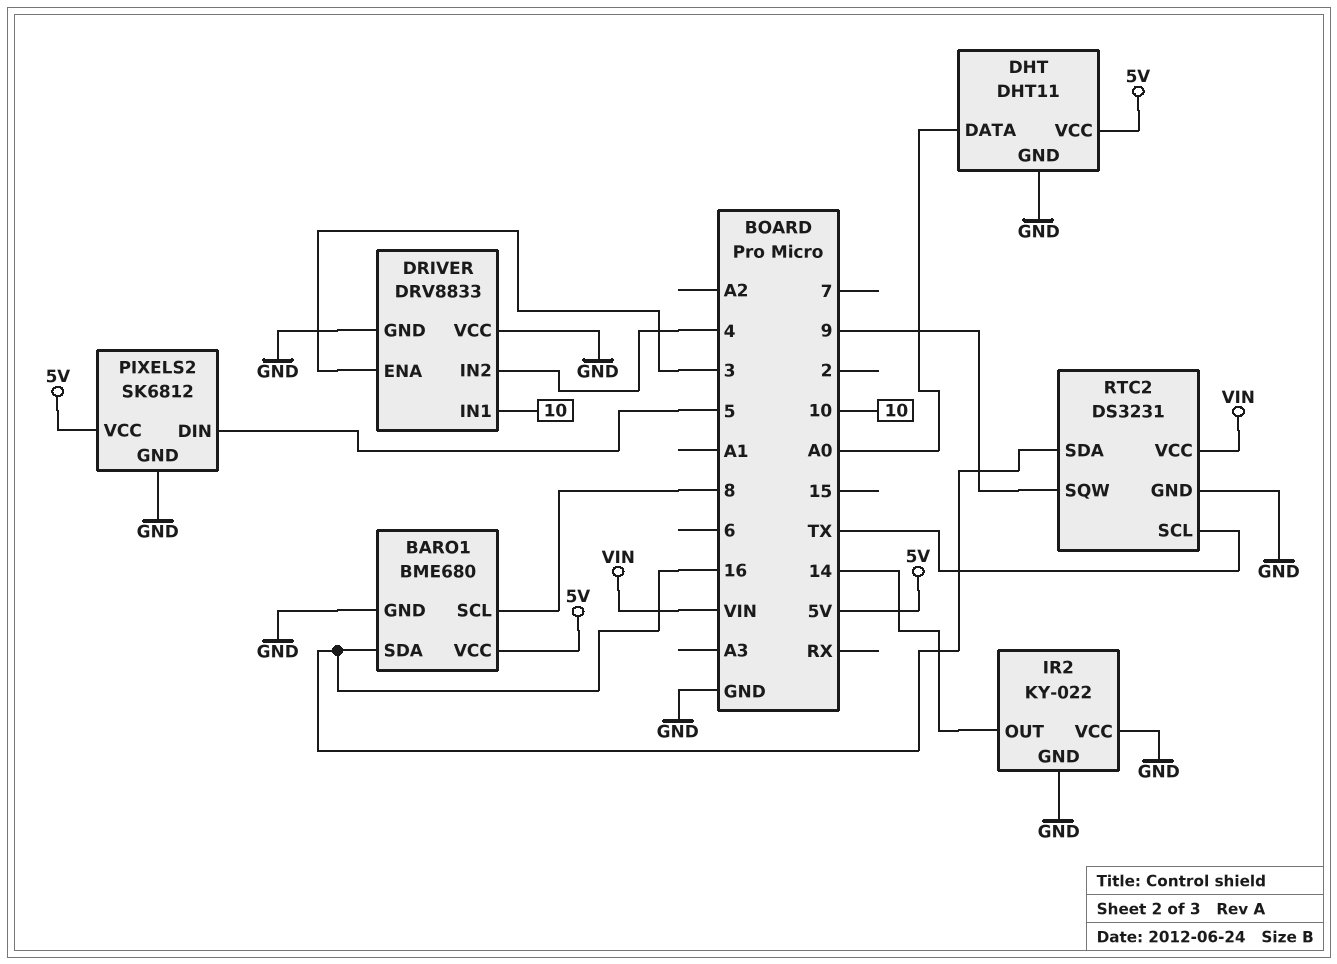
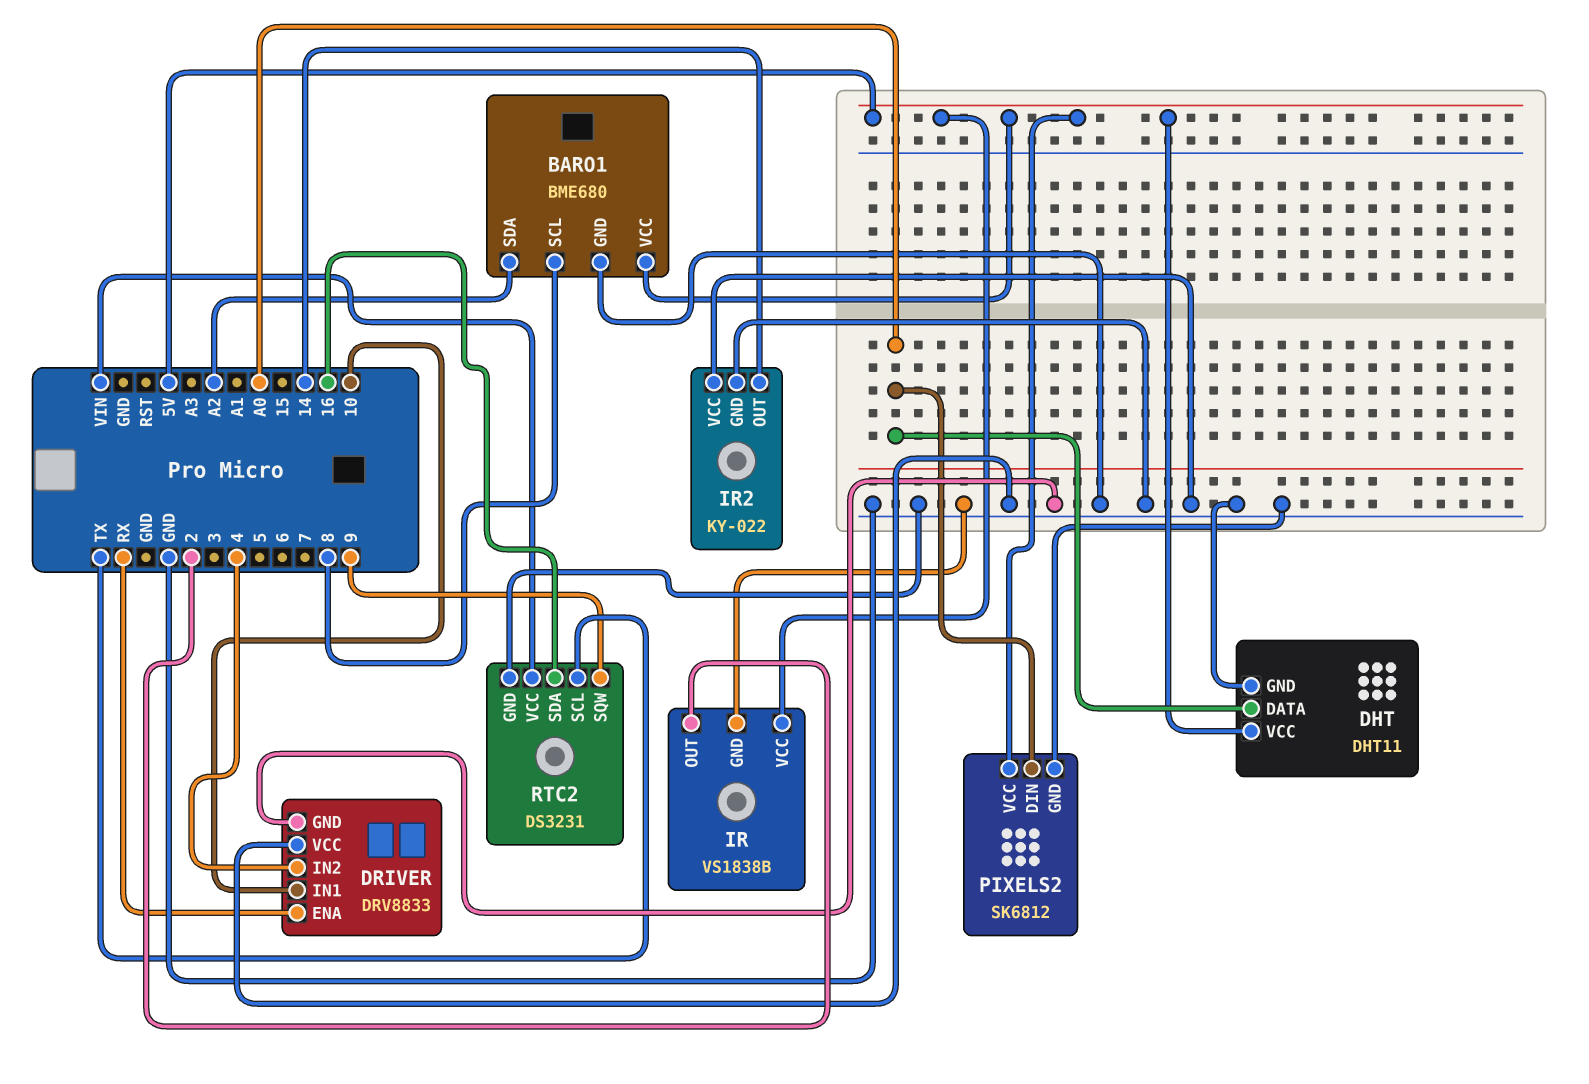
BARO1 pin SDA: 16 -> A2
DRIVER pin ENA: 3 -> RX
IR: none -> VS1838B
IR pin GND: none -> GND
IR pin OUT: none -> 2
IR pin VCC: none -> 5V
PIXELS2 pin DIN: 5 -> A0

